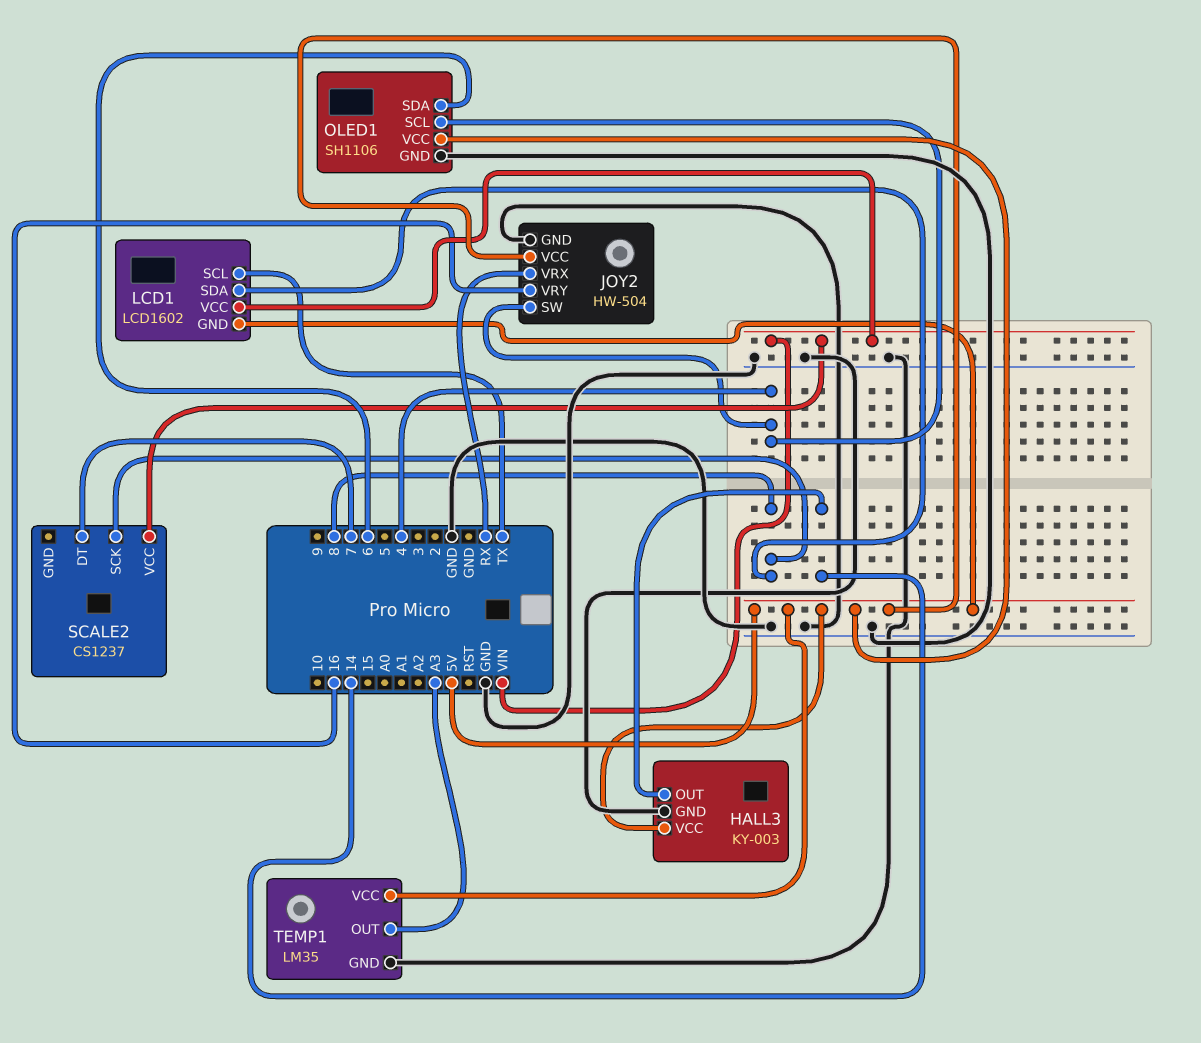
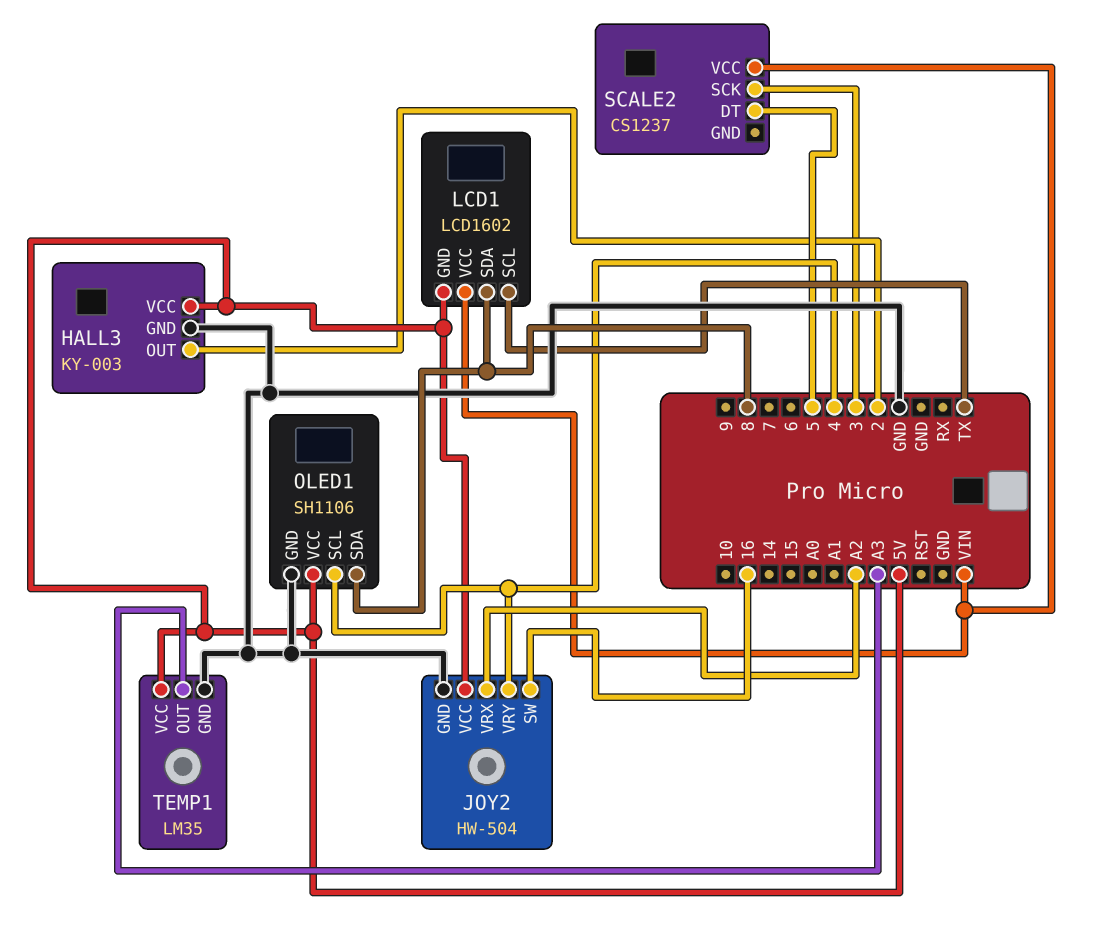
HALL3 pin OUT: 14 -> 2
JOY2 pin SW: 4 -> 16
JOY2 pin VRX: RX -> A2
JOY2 pin VRY: 16 -> 4
OLED1 pin SDA: 6 -> 8
SCALE2 pin DT: 7 -> 5
SCALE2 pin SCK: 8 -> 3

